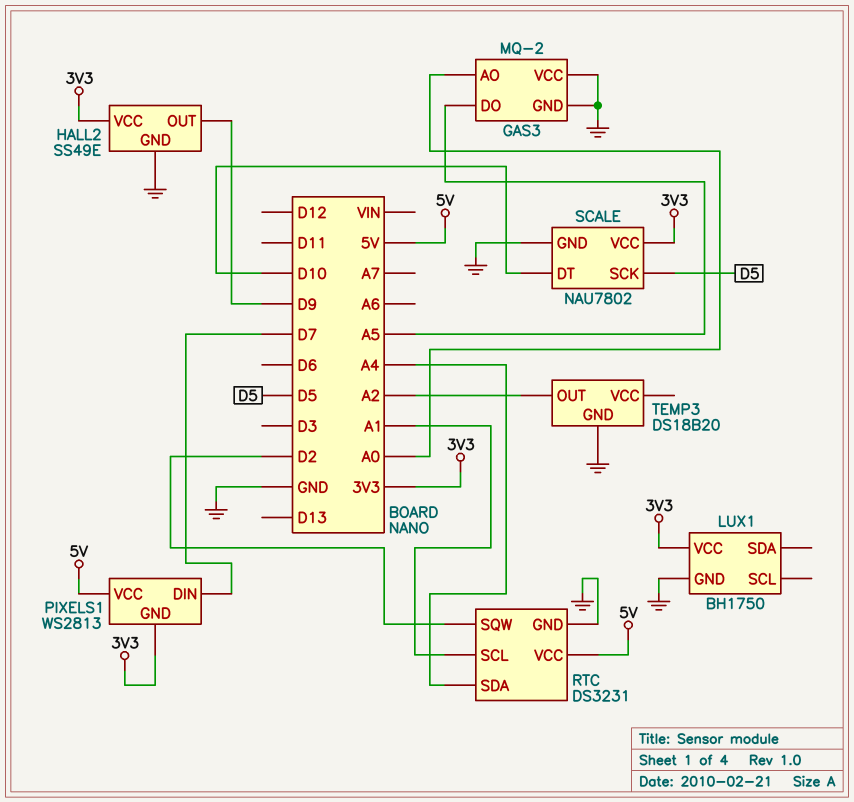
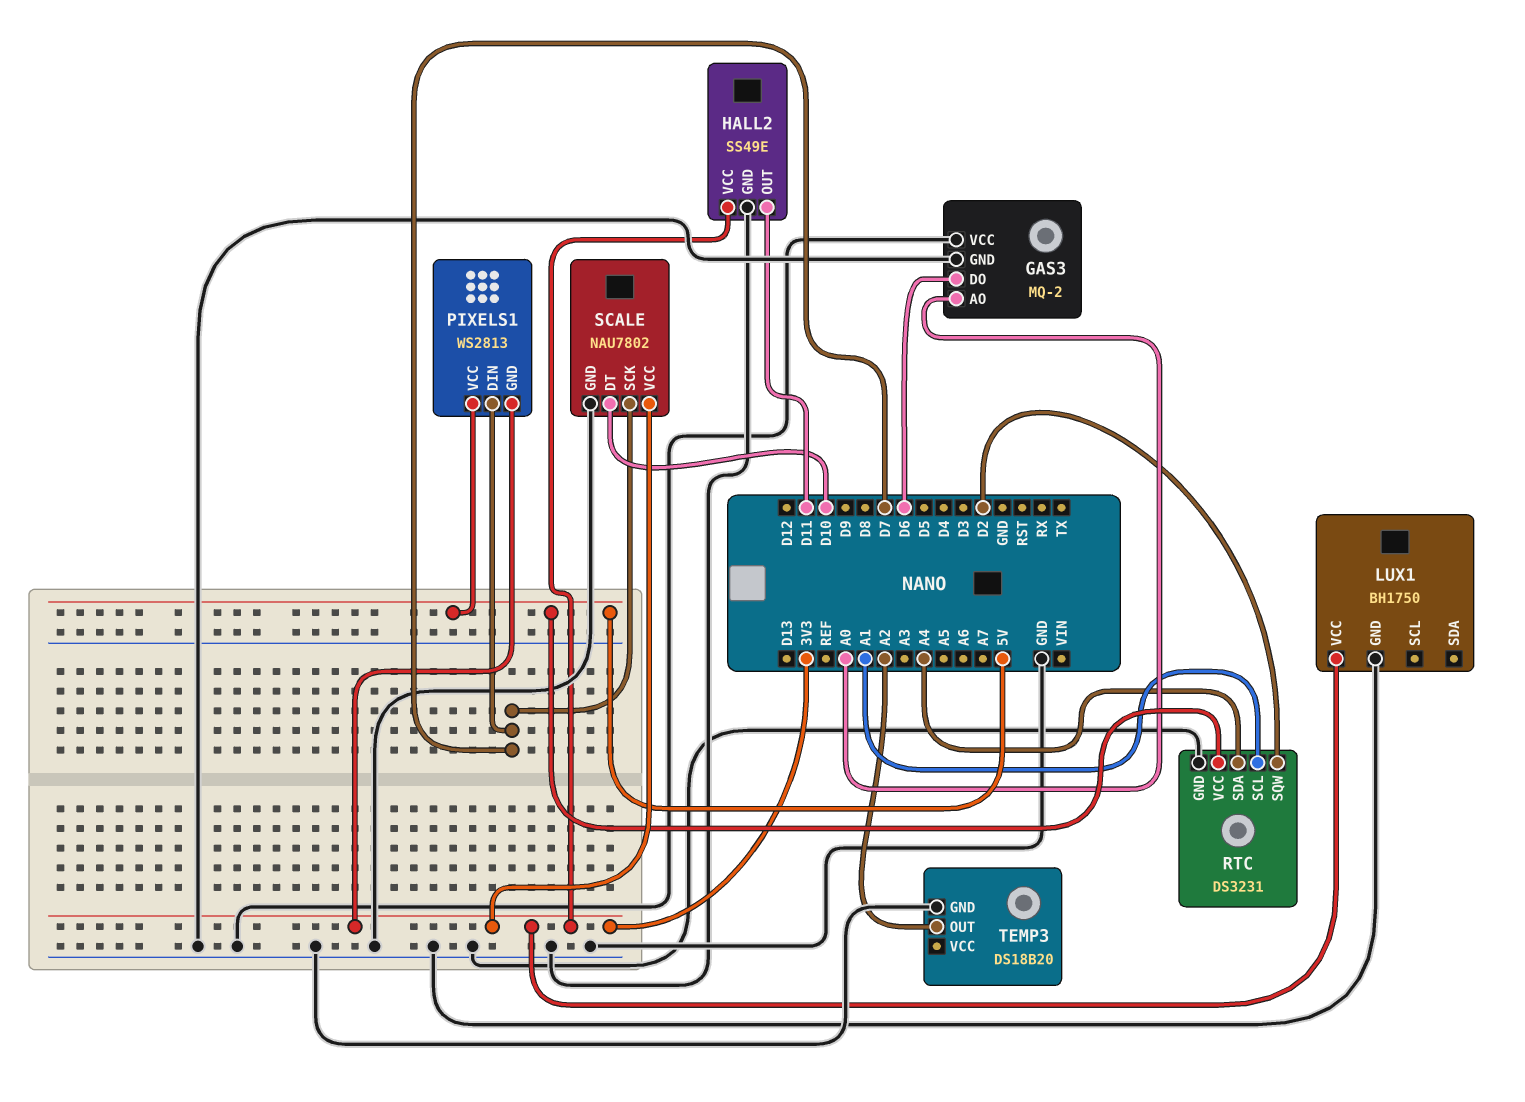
GAS3 pin DO: A5 -> D6
HALL2 pin OUT: D9 -> D11
SCALE pin SCK: D5 -> D7

